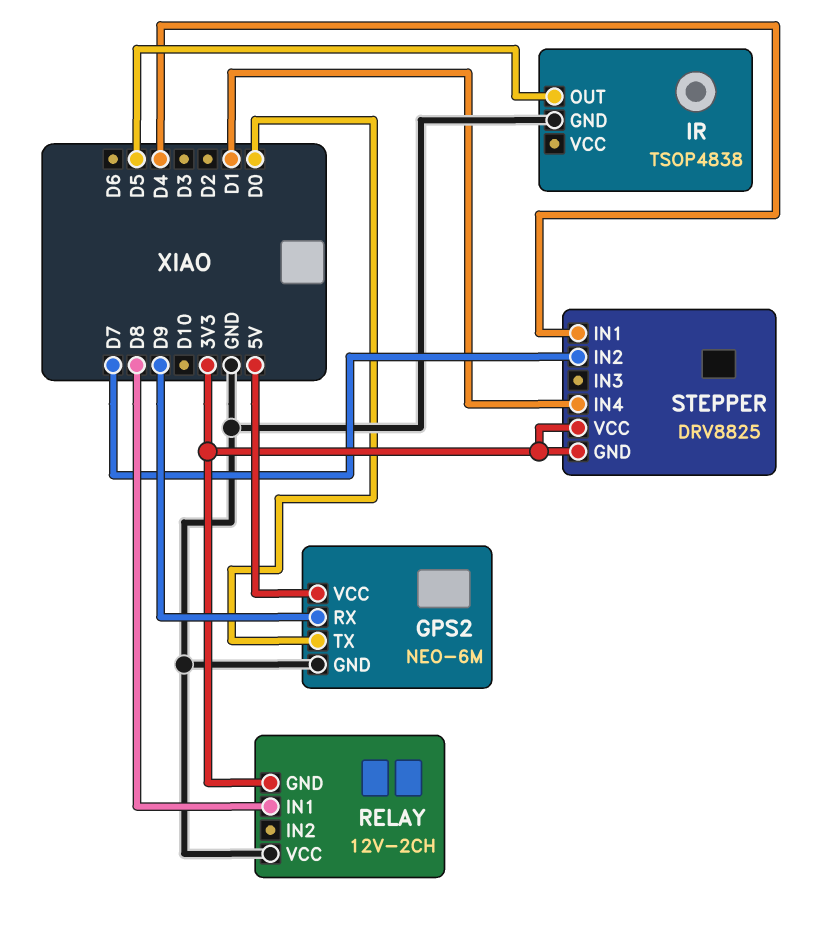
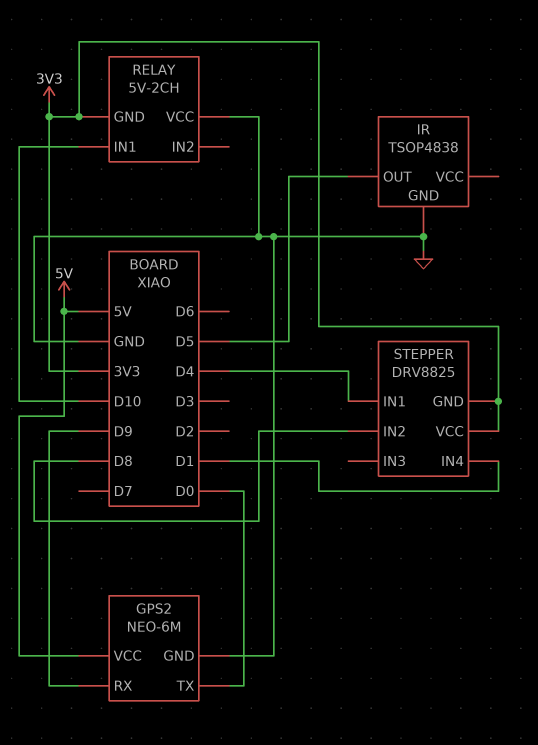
RELAY: 12V-2CH -> 5V-2CH
RELAY pin IN1: D8 -> D10
STEPPER pin IN2: D7 -> D8

